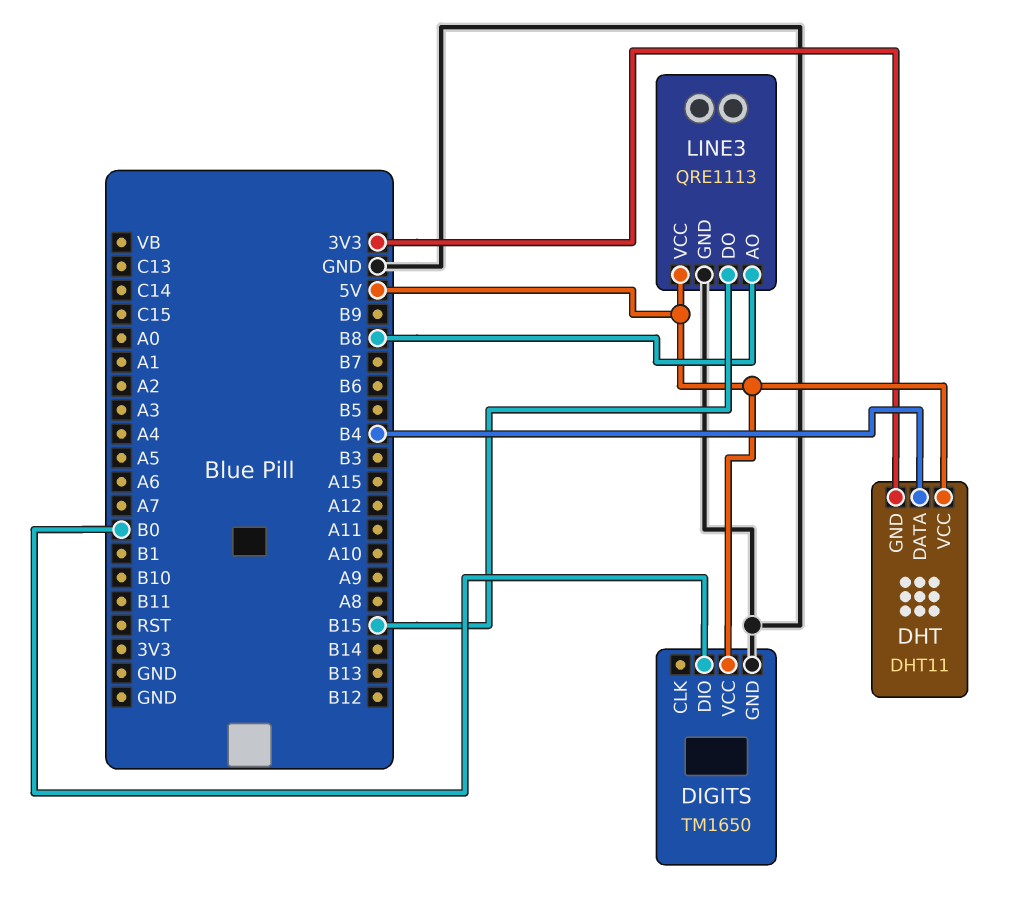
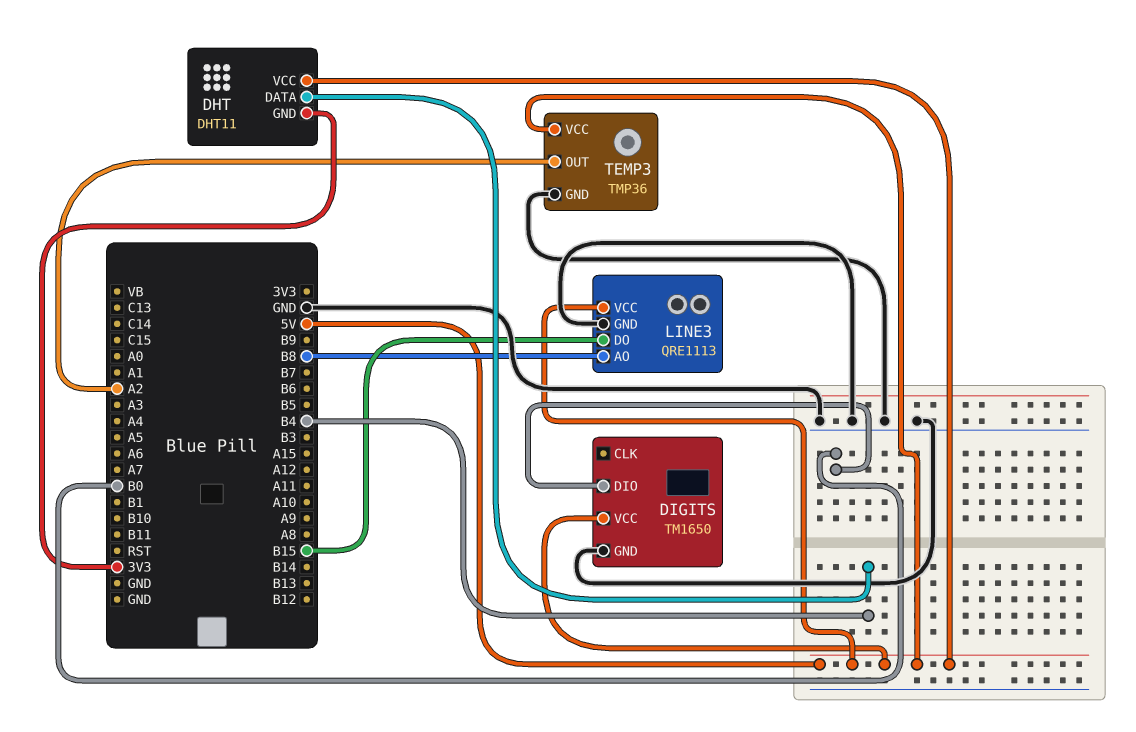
TEMP3: none -> TMP36
TEMP3 pin GND: none -> GND
TEMP3 pin OUT: none -> A2
TEMP3 pin VCC: none -> 5V

